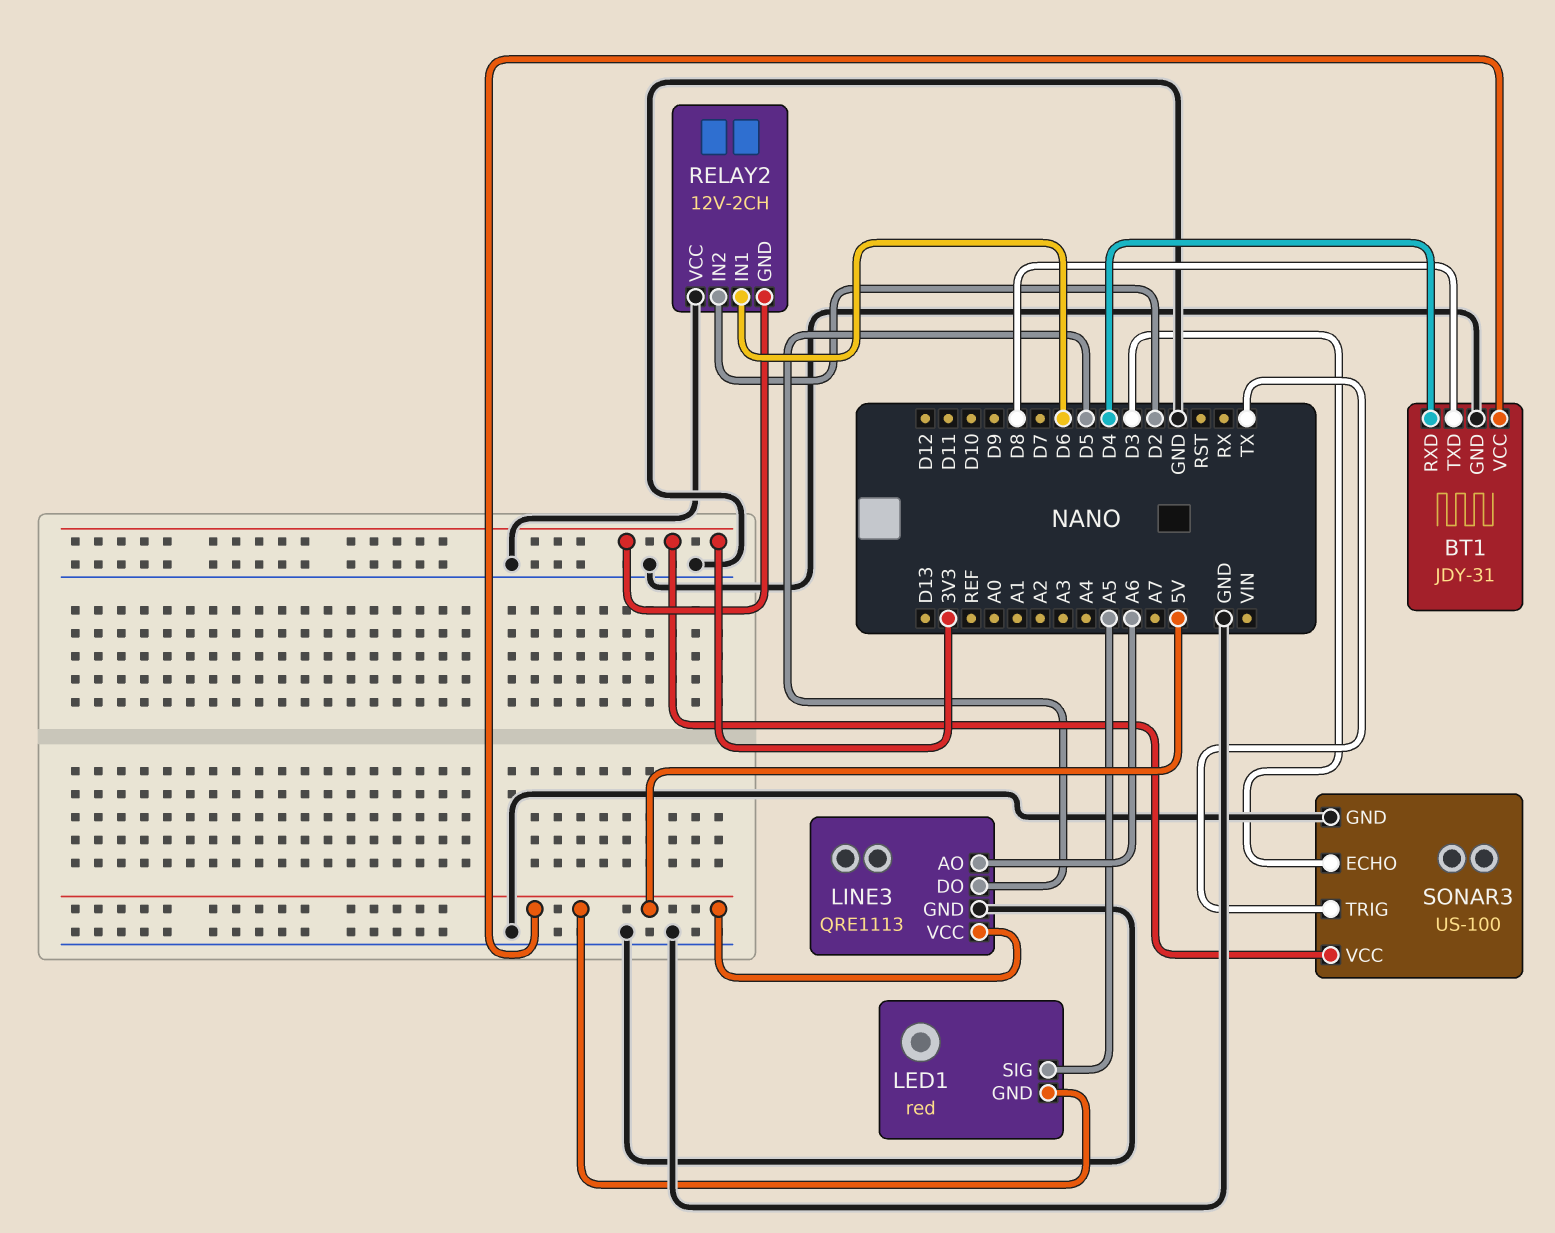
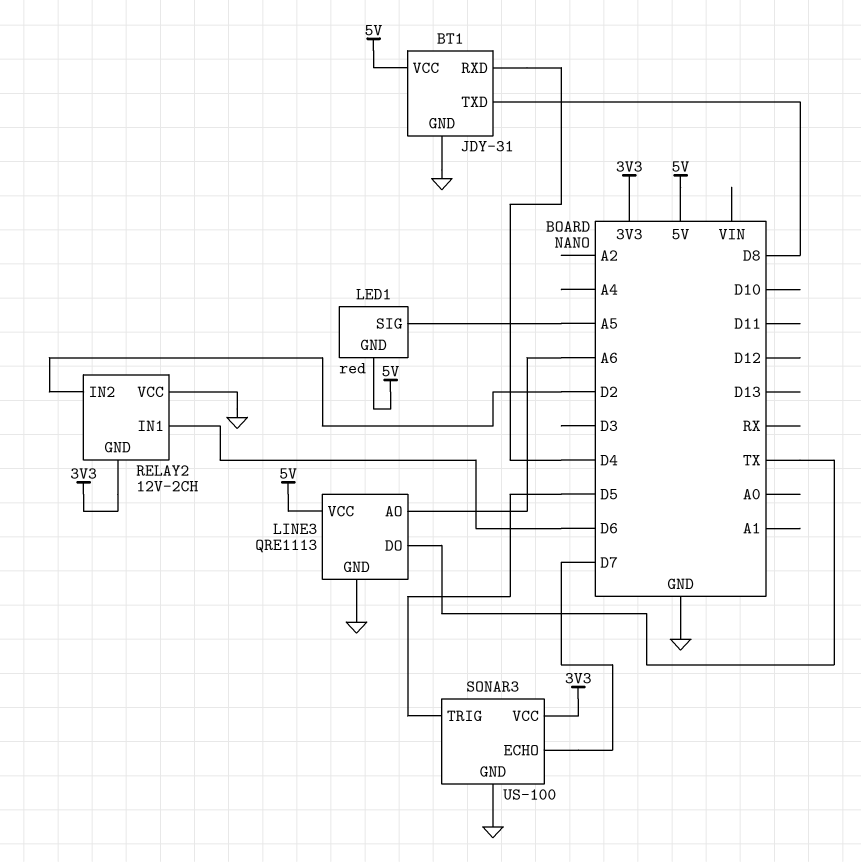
LINE3 pin DO: D5 -> TX
SONAR3 pin ECHO: D3 -> D7
SONAR3 pin TRIG: TX -> D5

